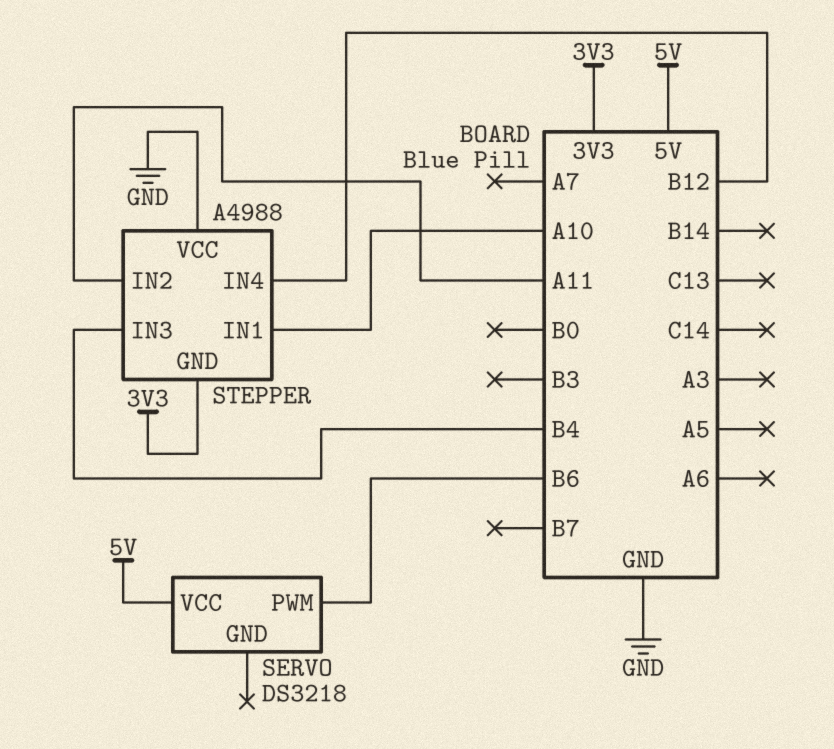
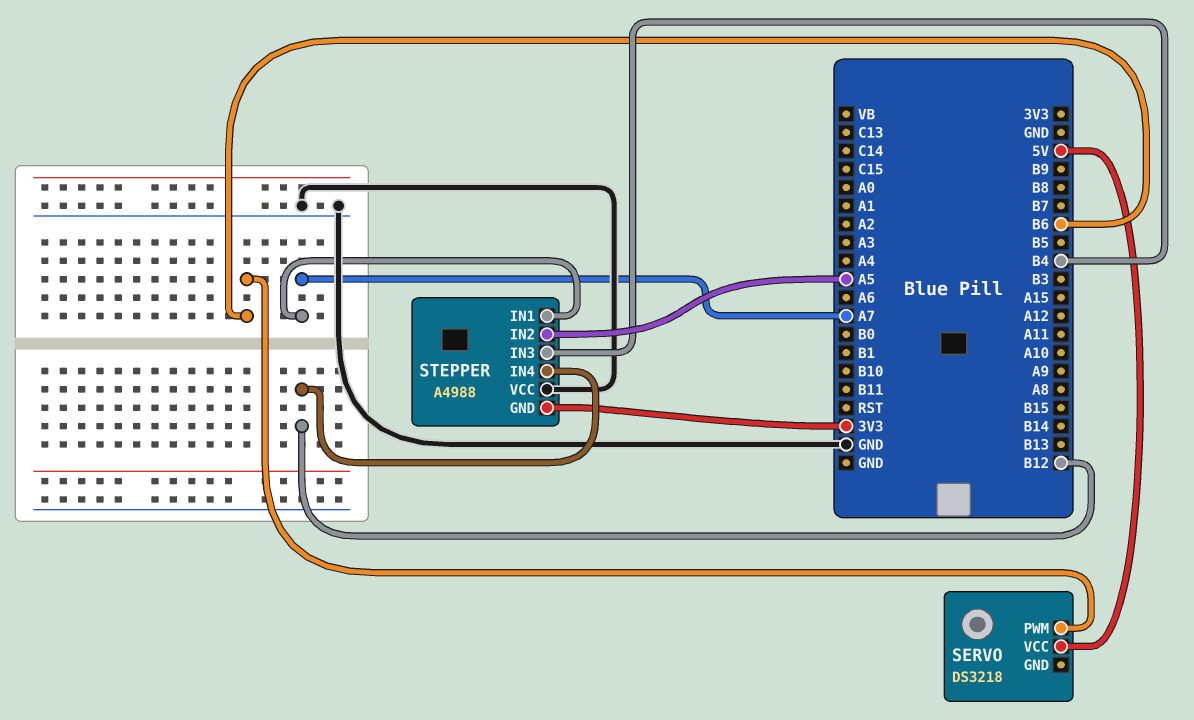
STEPPER pin IN1: A10 -> A7
STEPPER pin IN2: A11 -> A5

